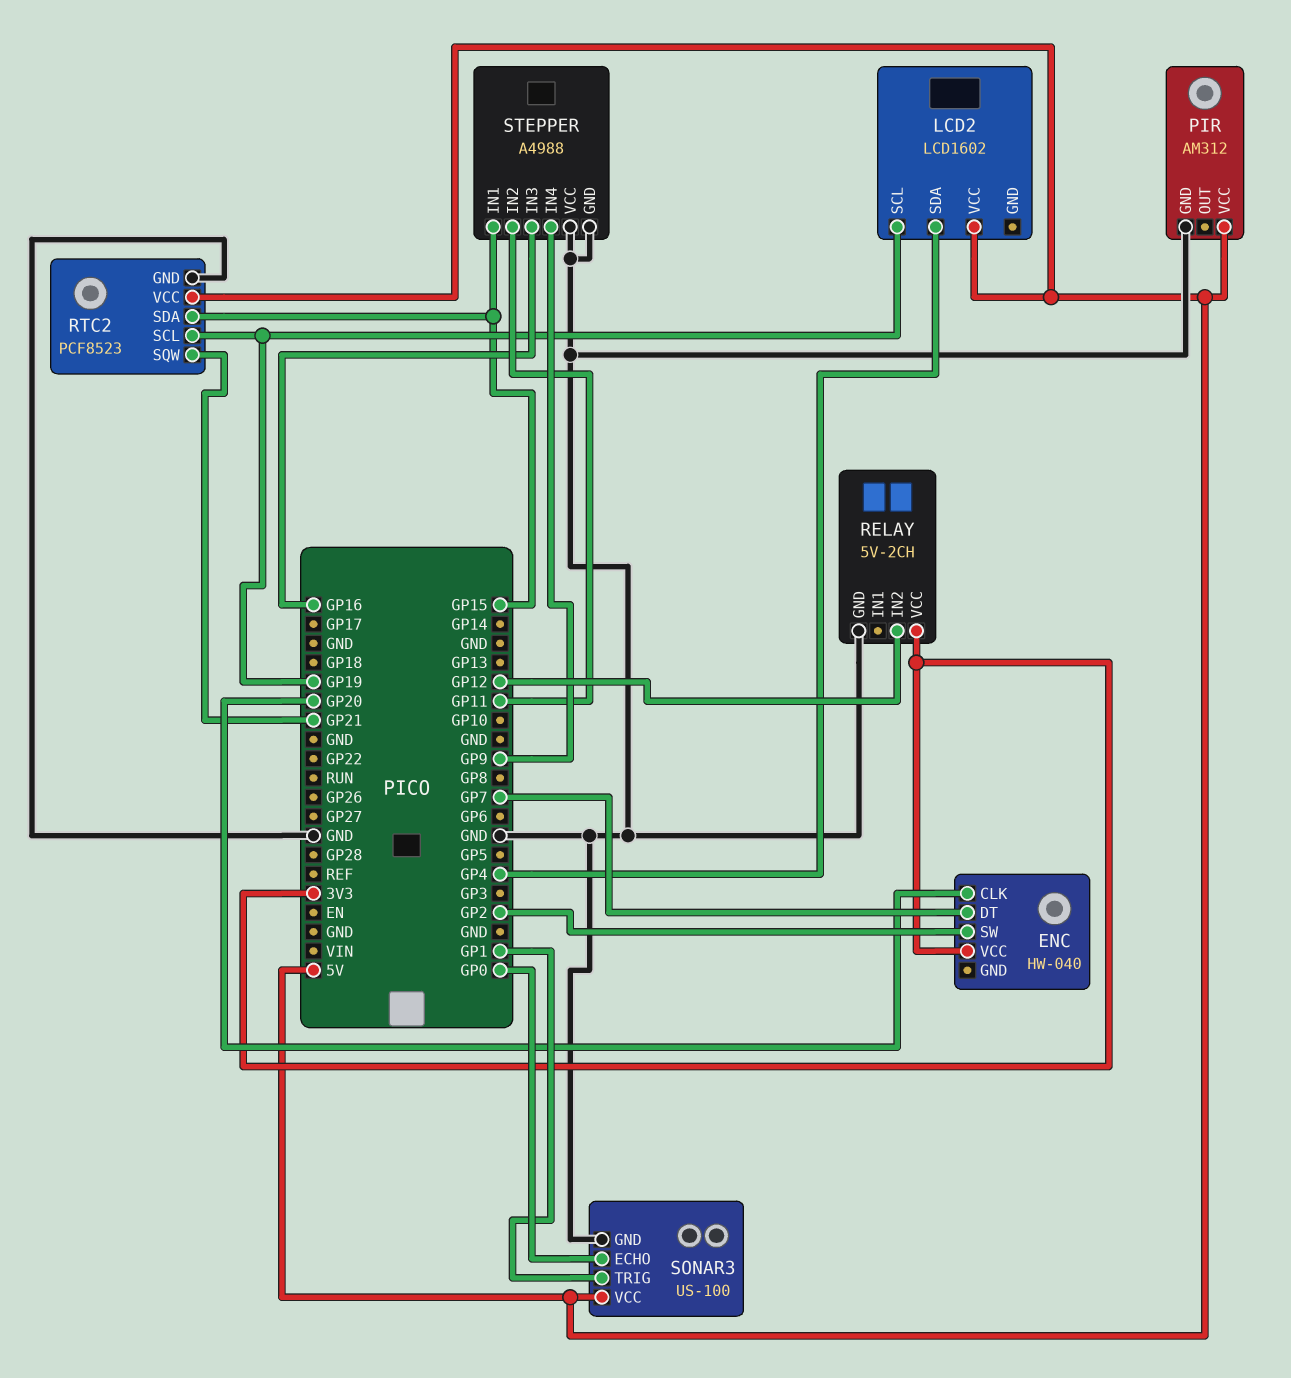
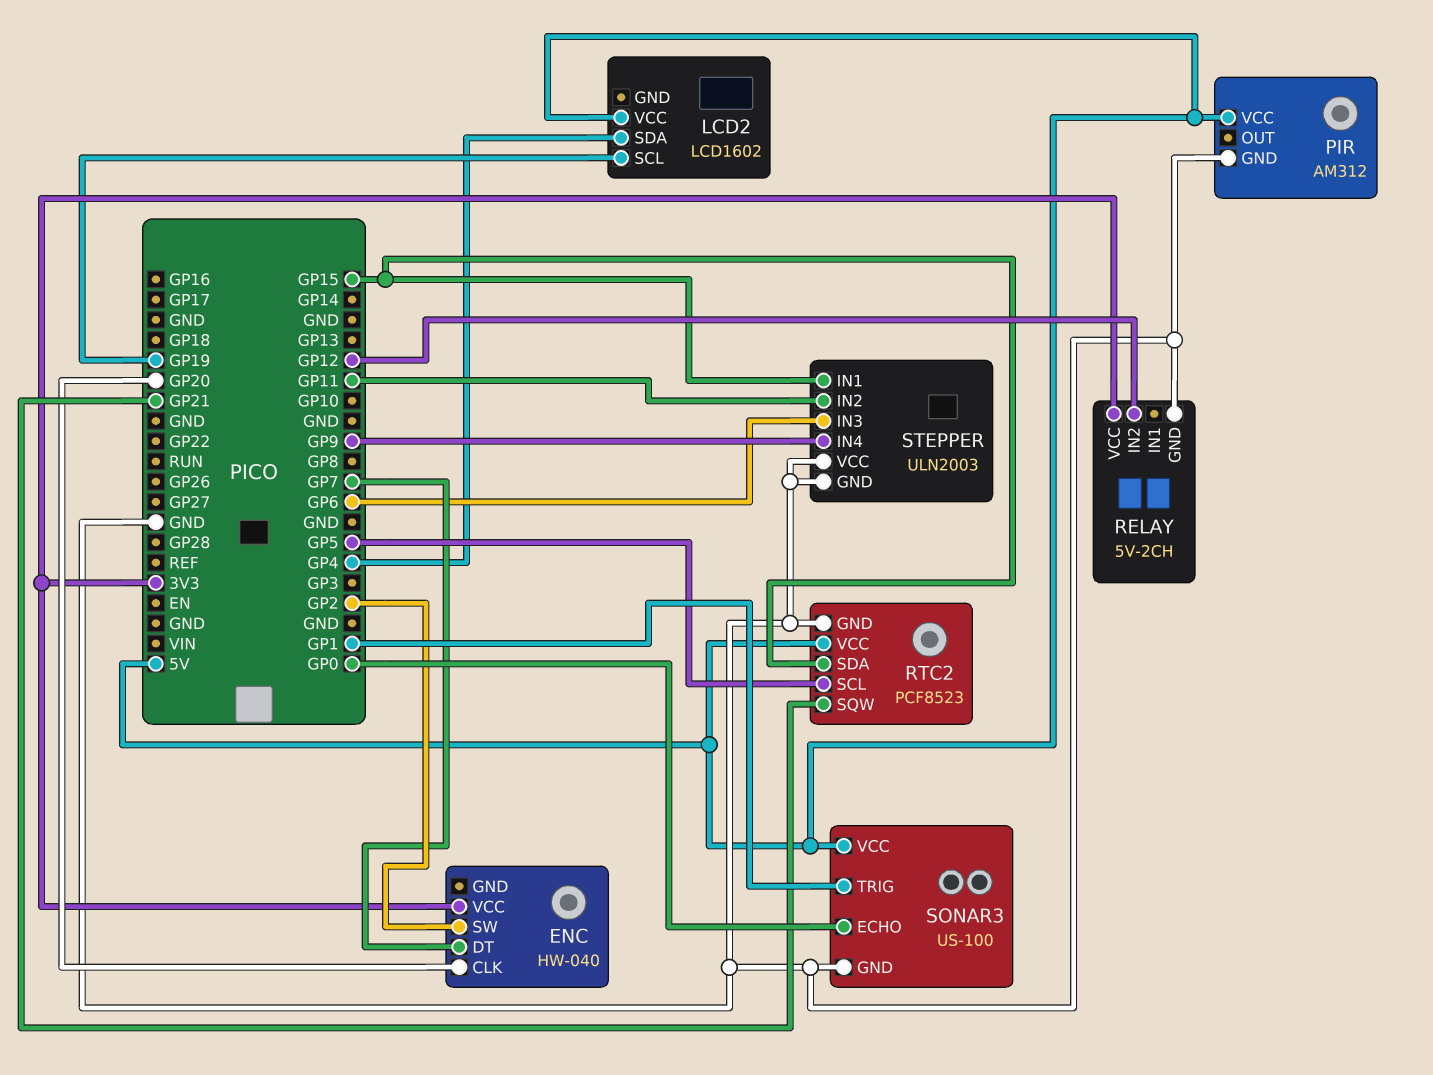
RTC2 pin SCL: GP19 -> GP5
STEPPER: A4988 -> ULN2003
STEPPER pin IN3: GP16 -> GP6

